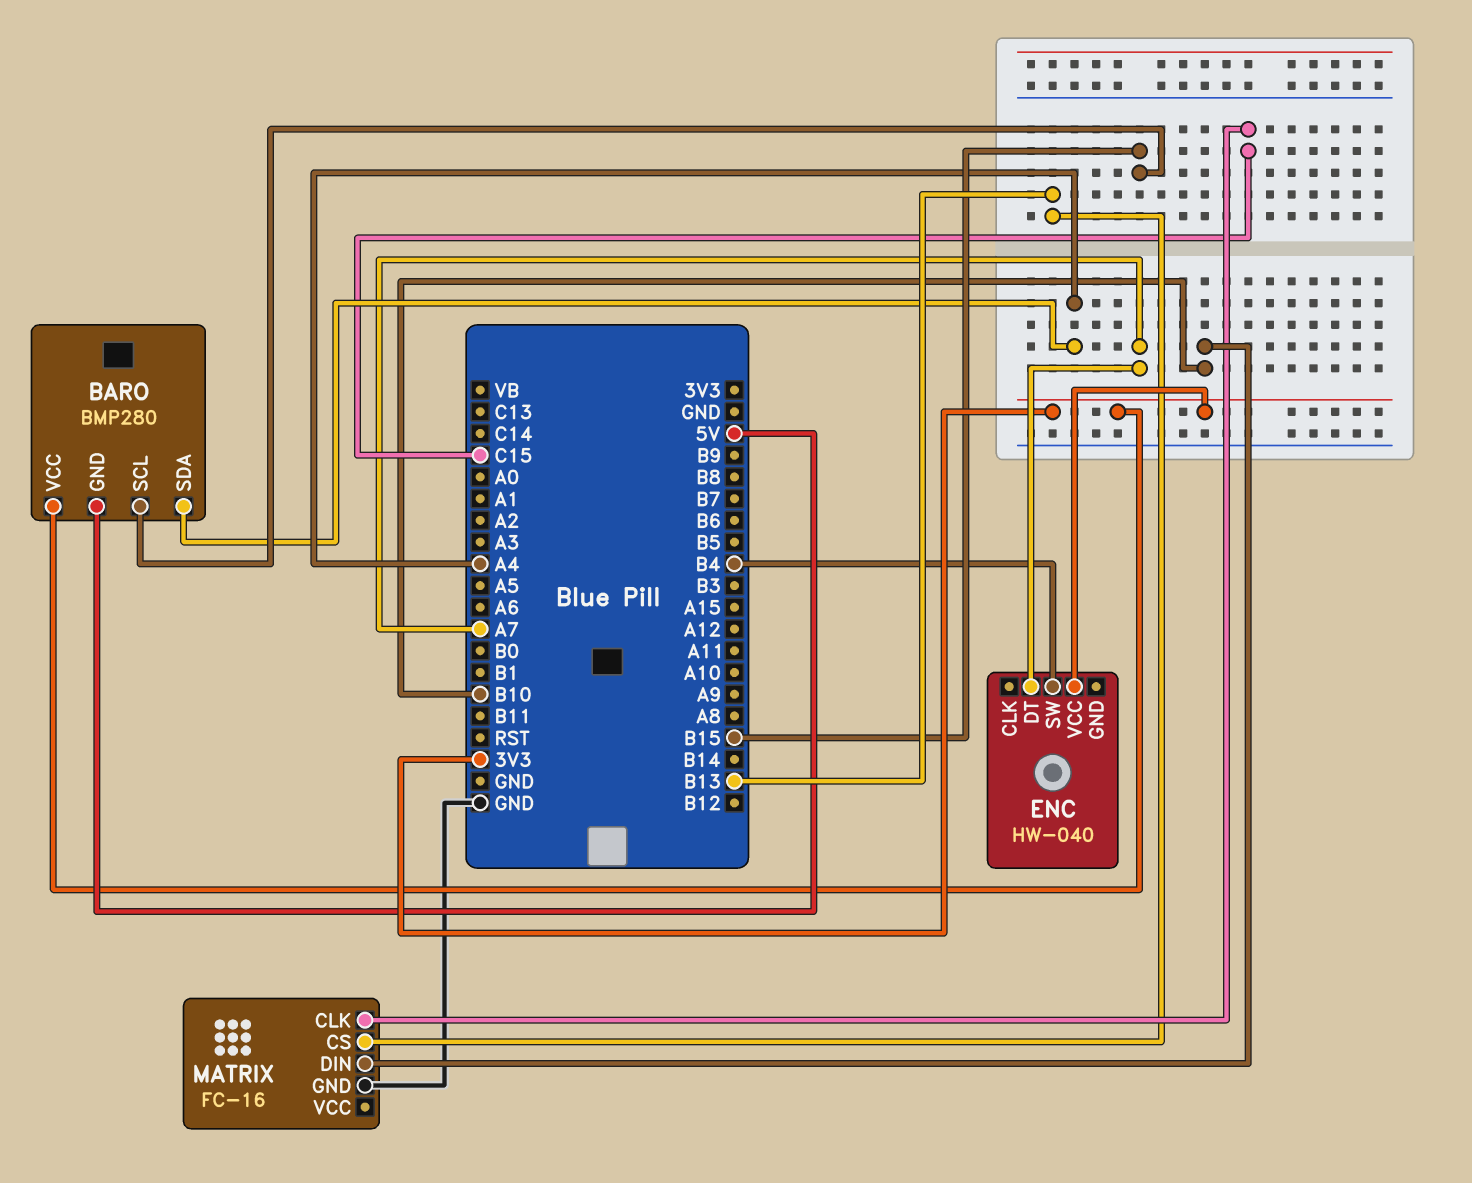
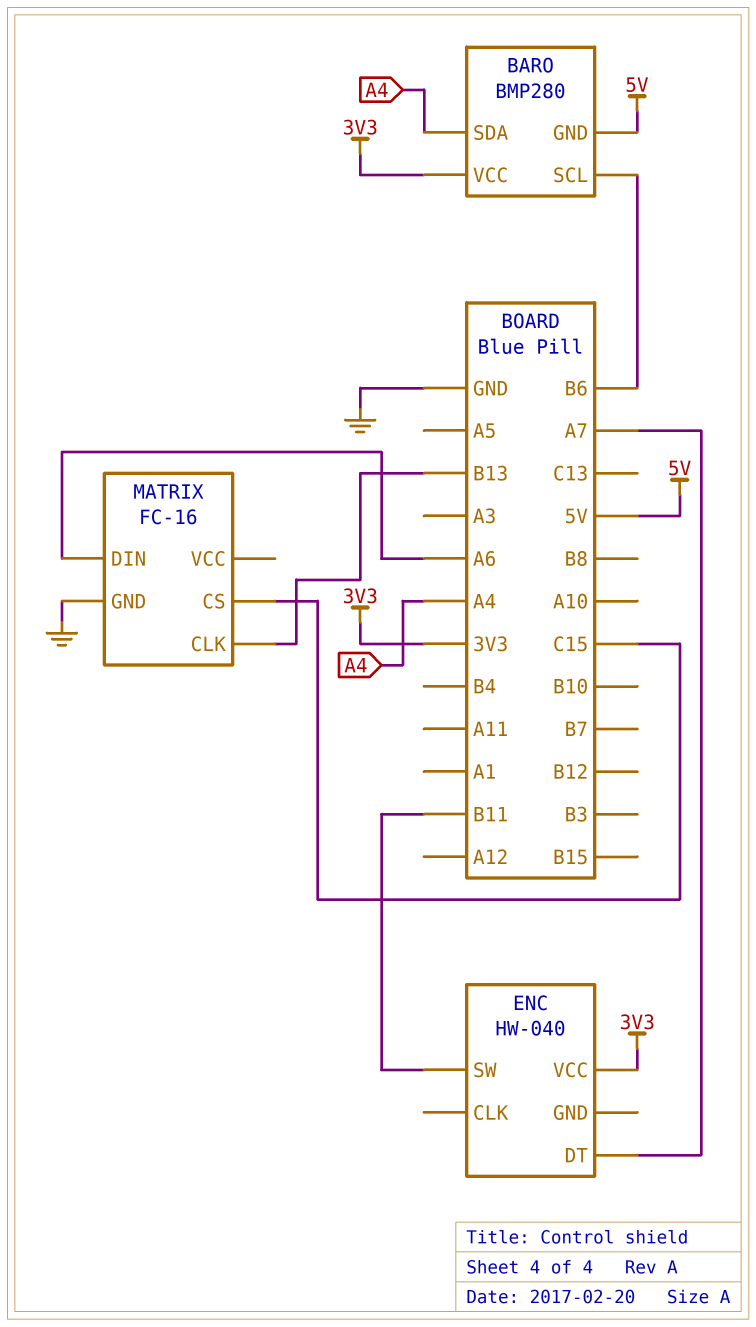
BARO pin SCL: B15 -> B6
ENC pin SW: B4 -> B11
MATRIX pin CLK: C15 -> B13
MATRIX pin CS: B13 -> C15
MATRIX pin DIN: B10 -> A6

